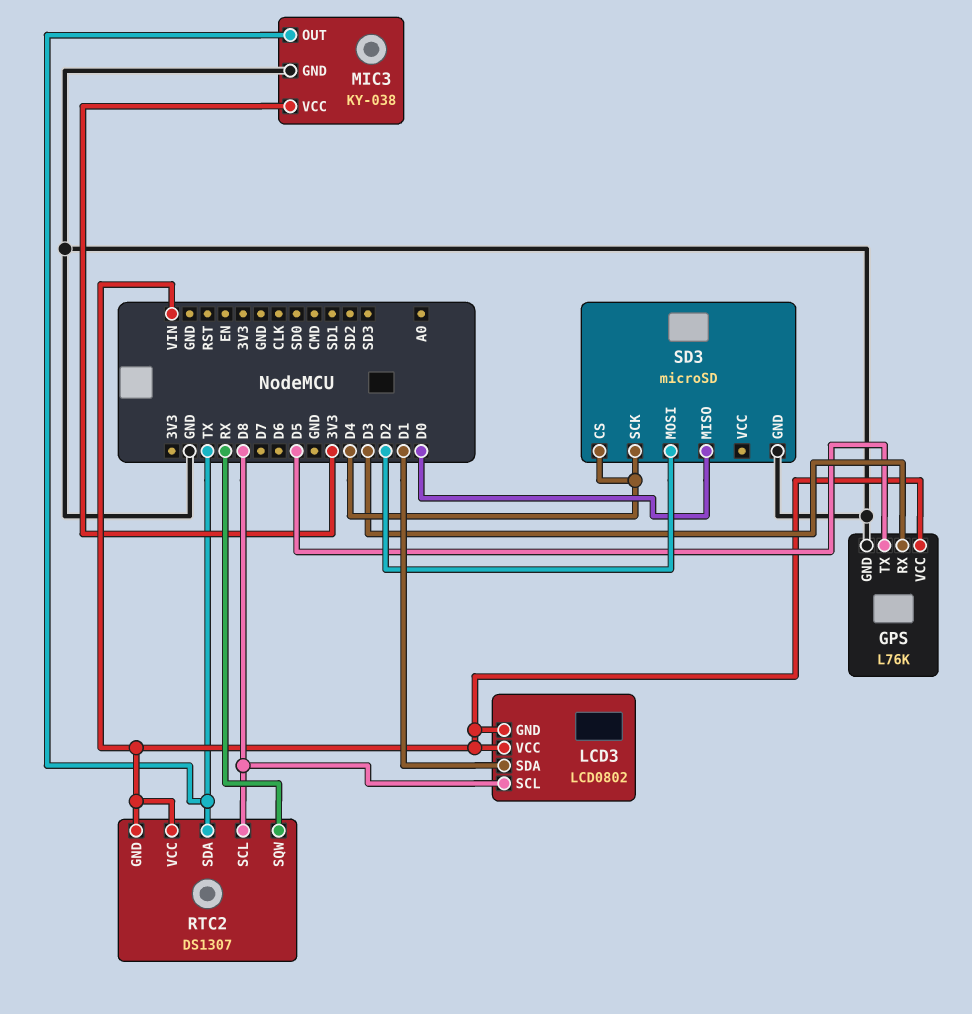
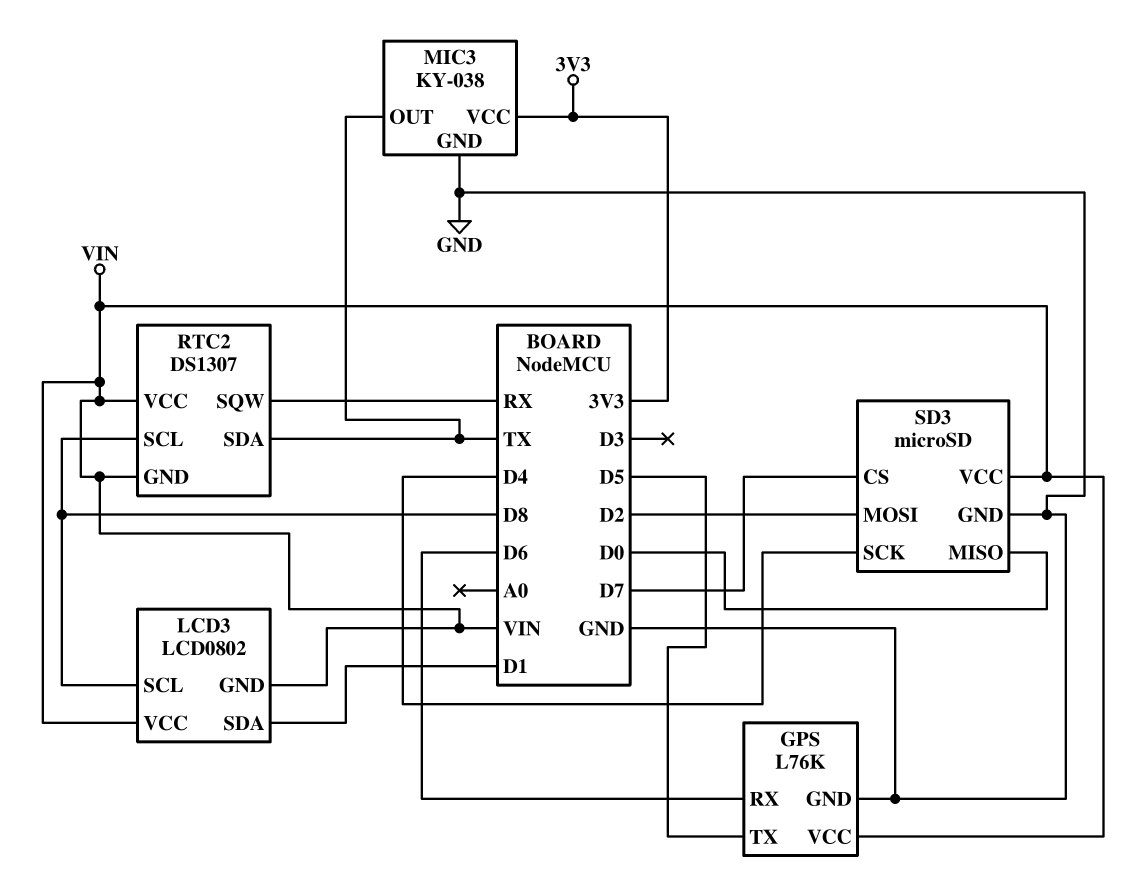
GPS pin RX: D3 -> D6
SD3 pin CS: D4 -> D7
SD3 pin VCC: none -> VIN

